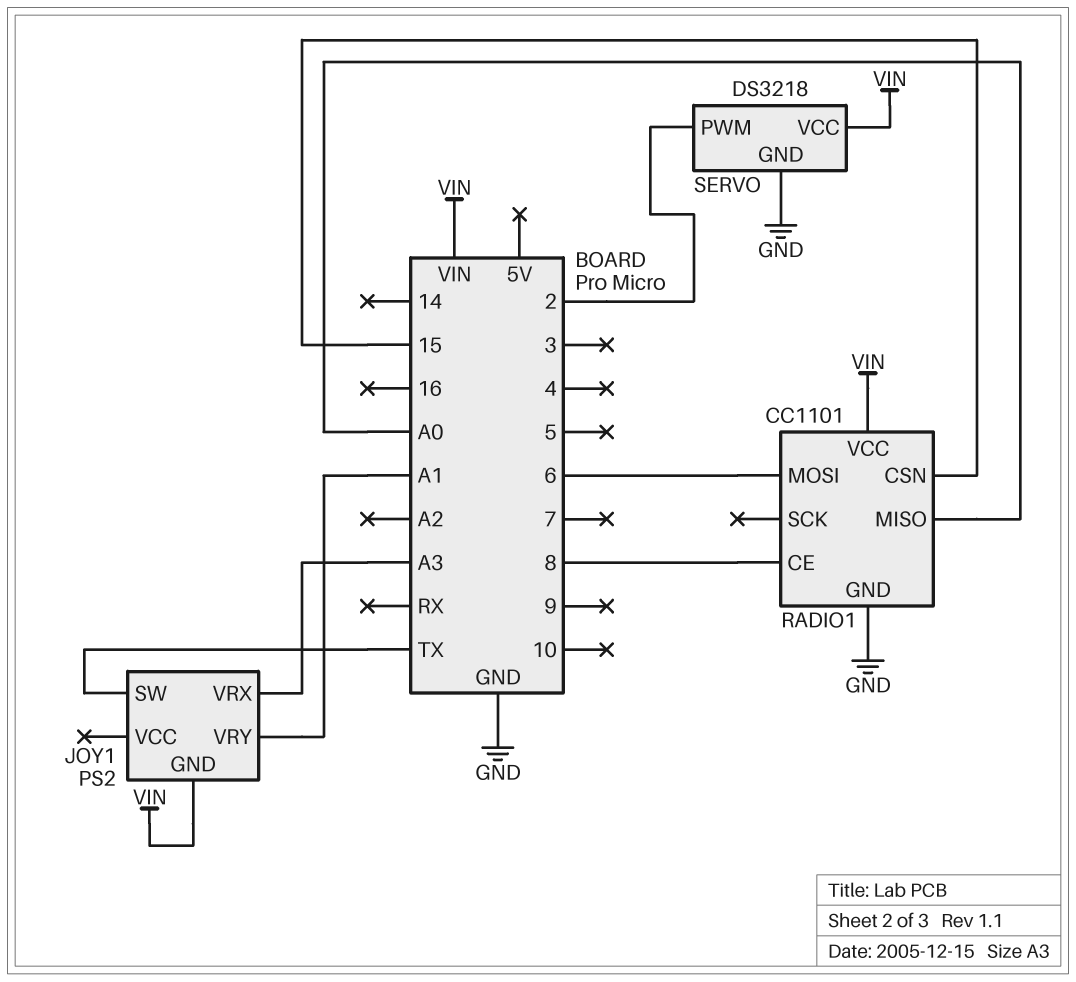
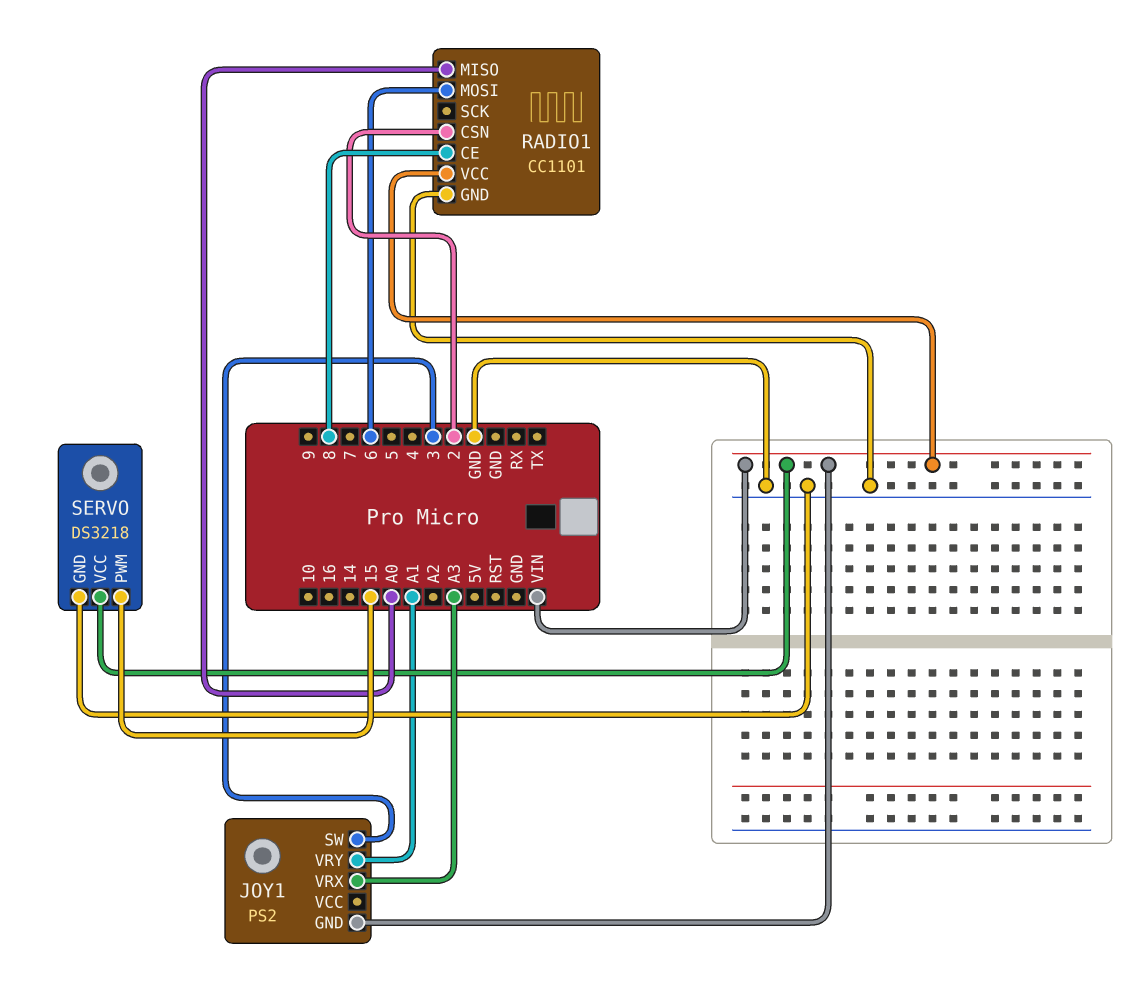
JOY1 pin SW: TX -> 3
RADIO1 pin CSN: 15 -> 2
SERVO pin PWM: 2 -> 15

